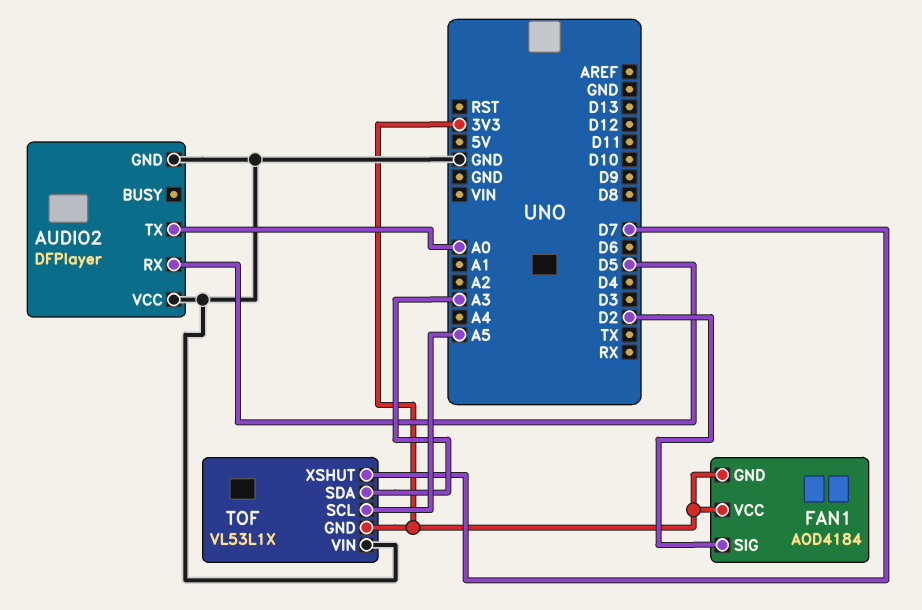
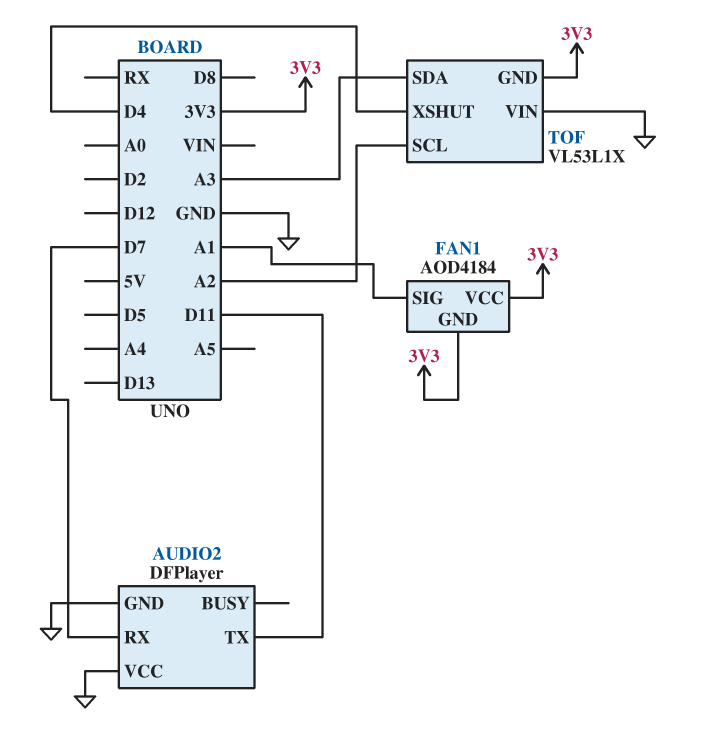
AUDIO2 pin RX: D5 -> D7
AUDIO2 pin TX: A0 -> D11
FAN1 pin SIG: D2 -> A1
TOF pin SCL: A5 -> A2
TOF pin XSHUT: D7 -> D4

